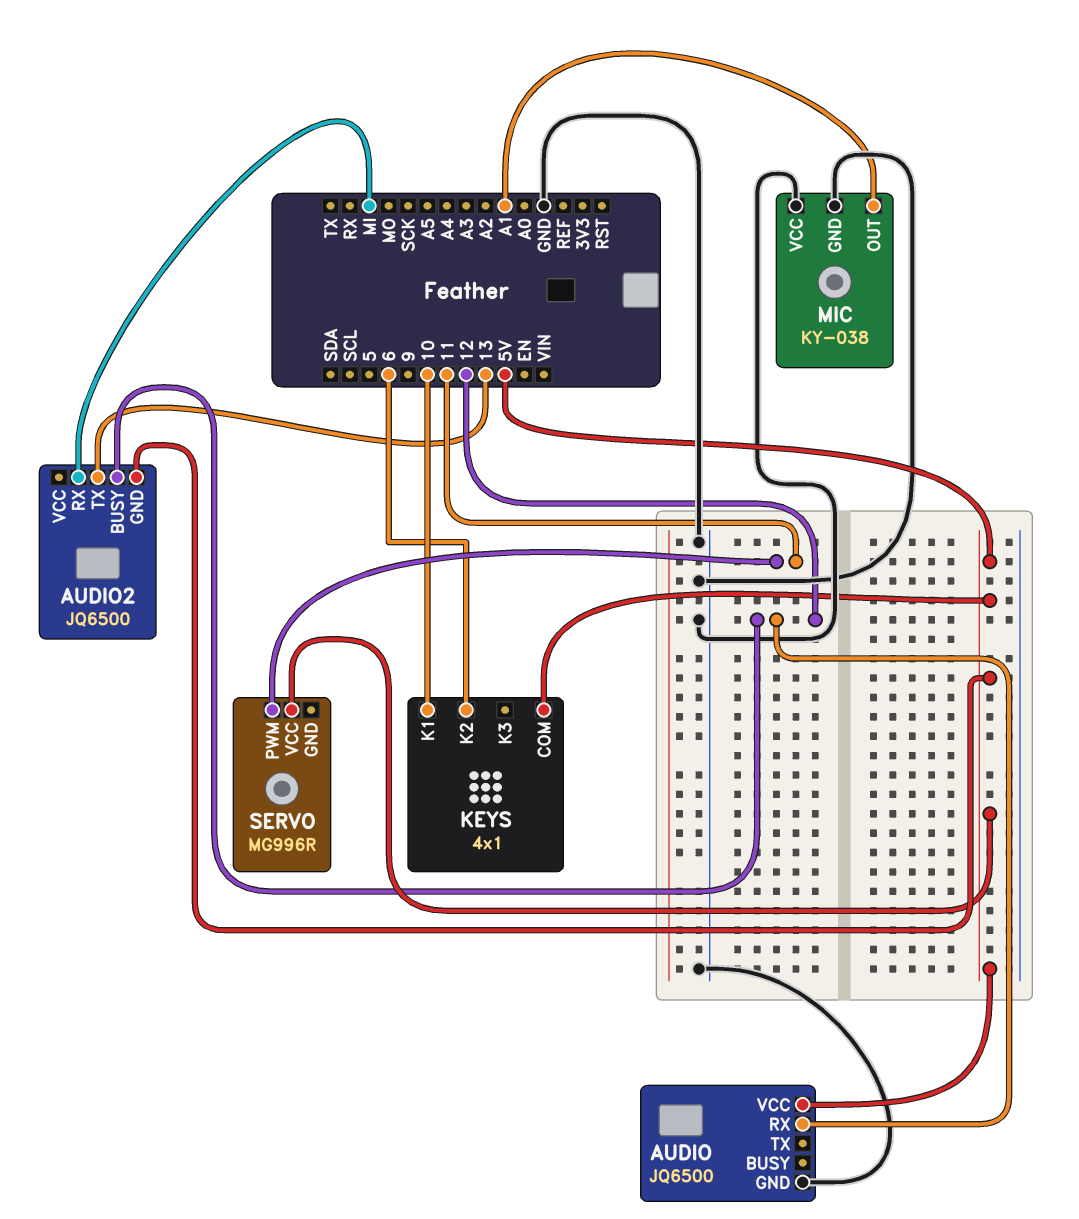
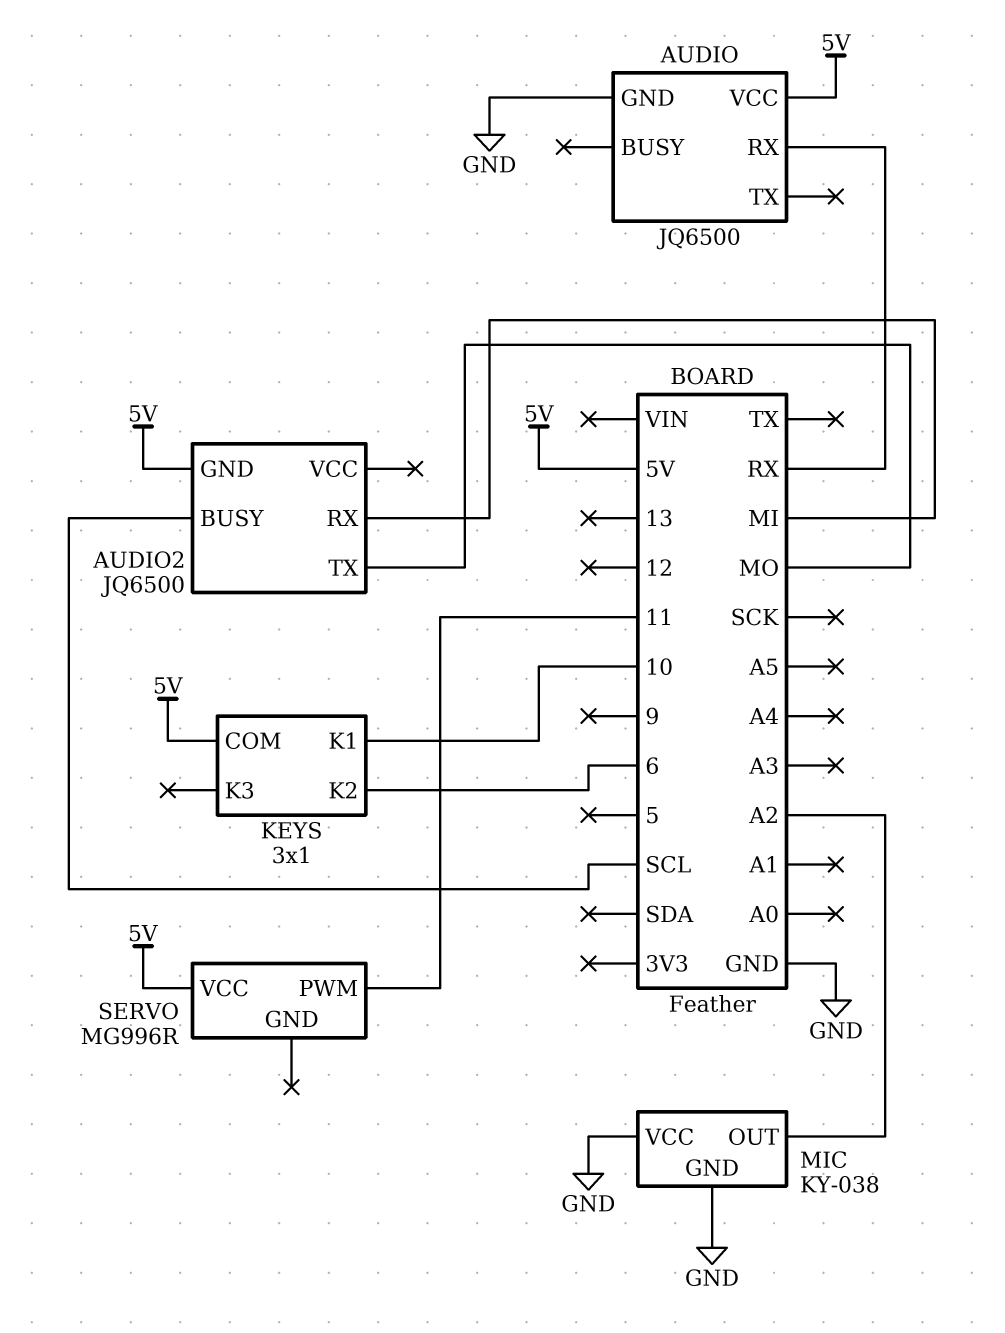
AUDIO pin RX: 12 -> RX
AUDIO2 pin BUSY: 12 -> SCL
AUDIO2 pin TX: 13 -> MO
KEYS: 4x1 -> 3x1
MIC pin OUT: A1 -> A2

